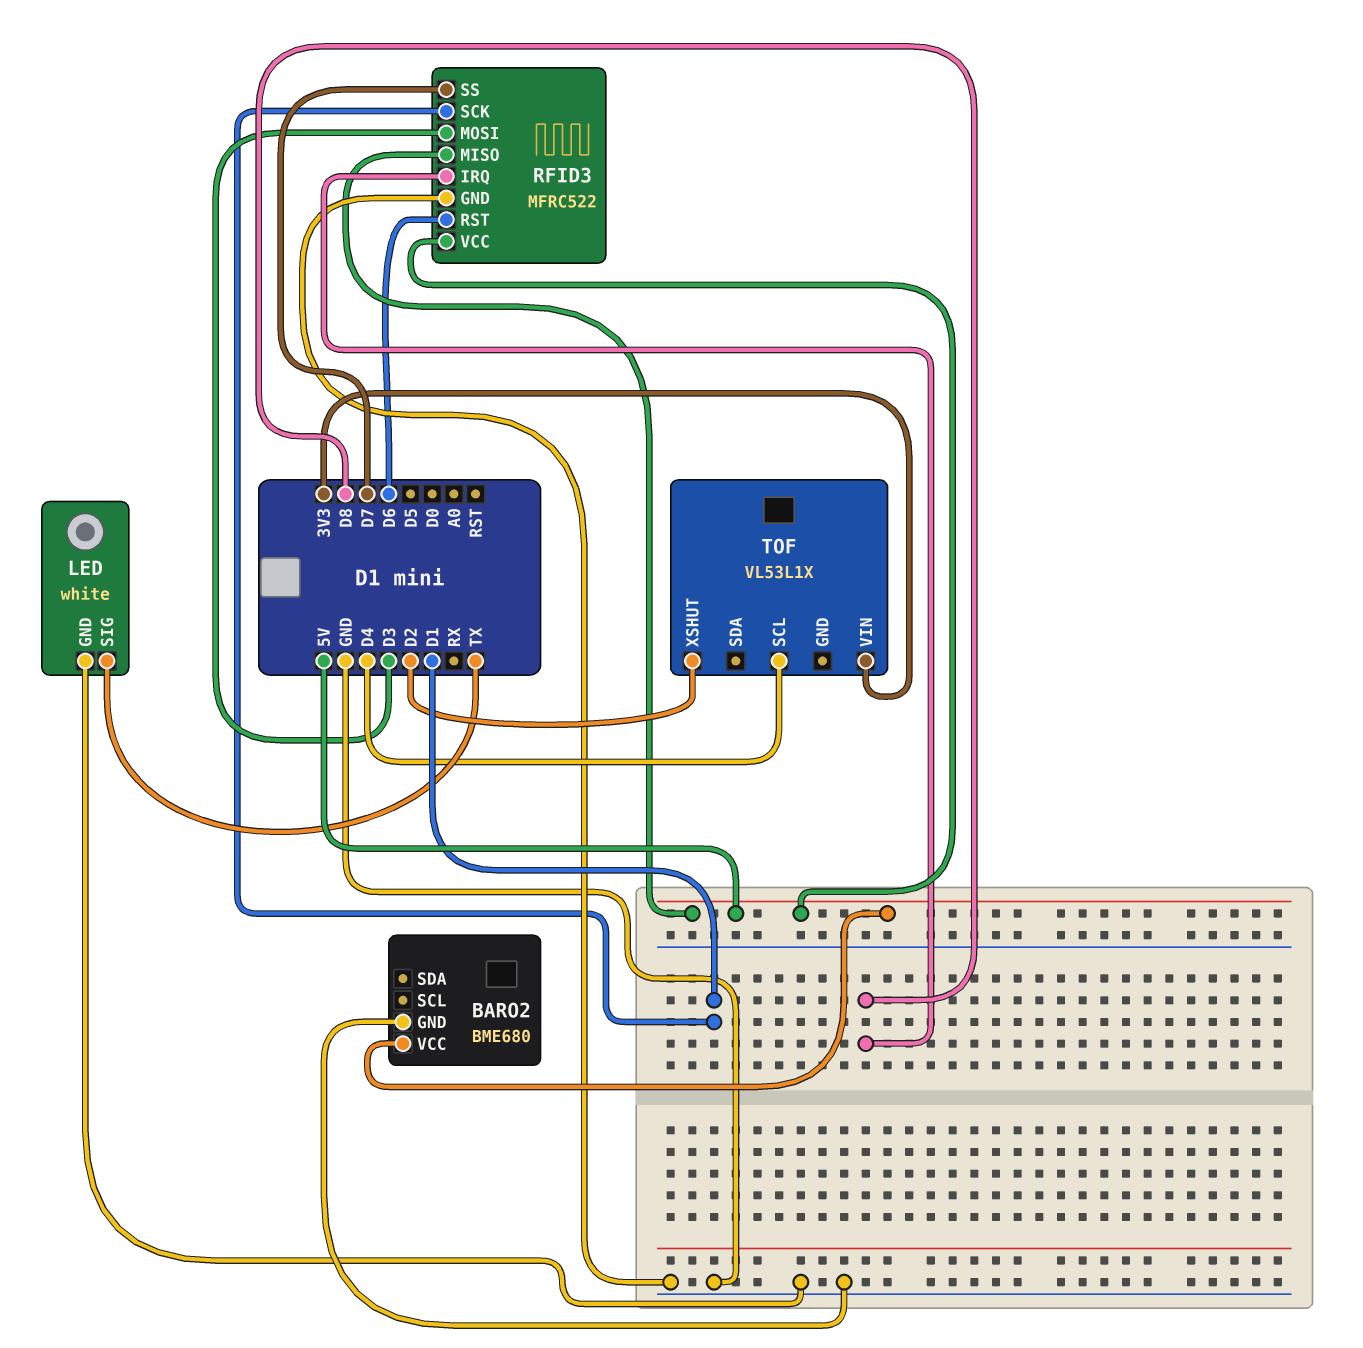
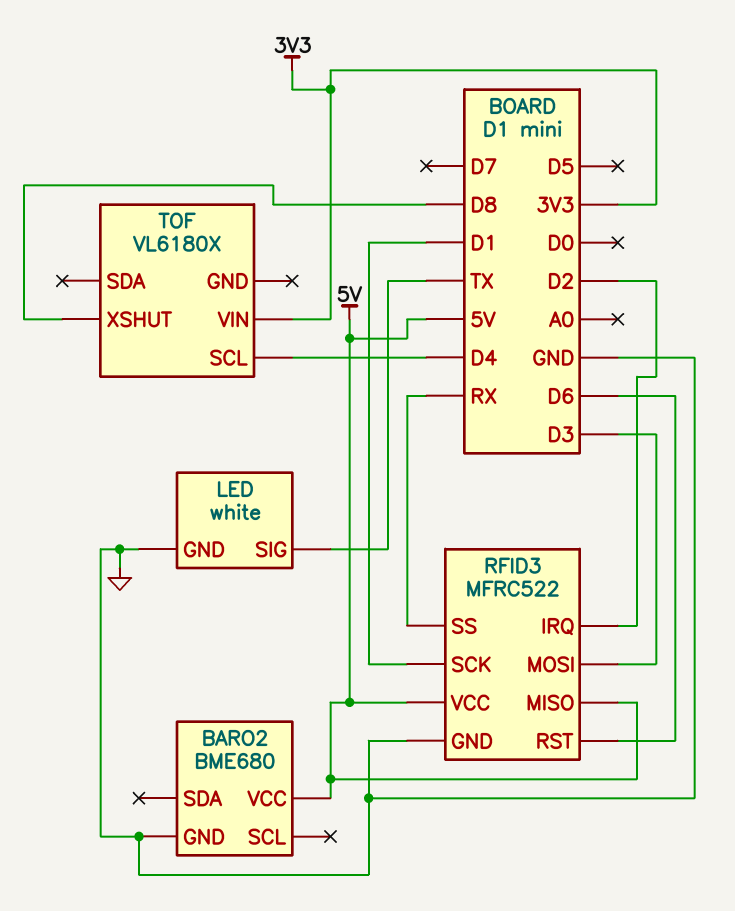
RFID3 pin IRQ: D8 -> D2
RFID3 pin SS: D7 -> RX
TOF: VL53L1X -> VL6180X
TOF pin XSHUT: D2 -> D8

